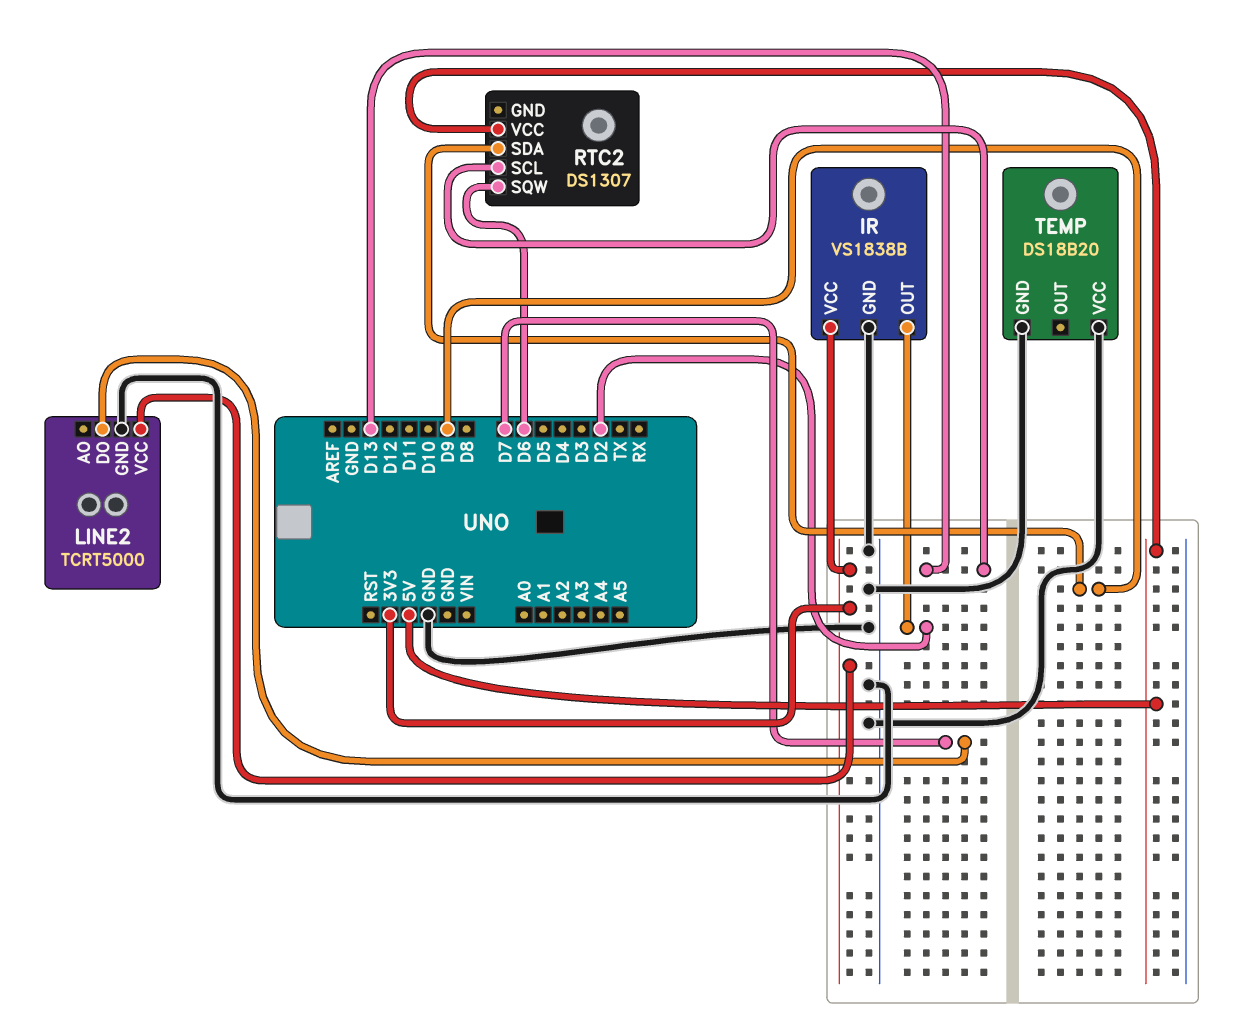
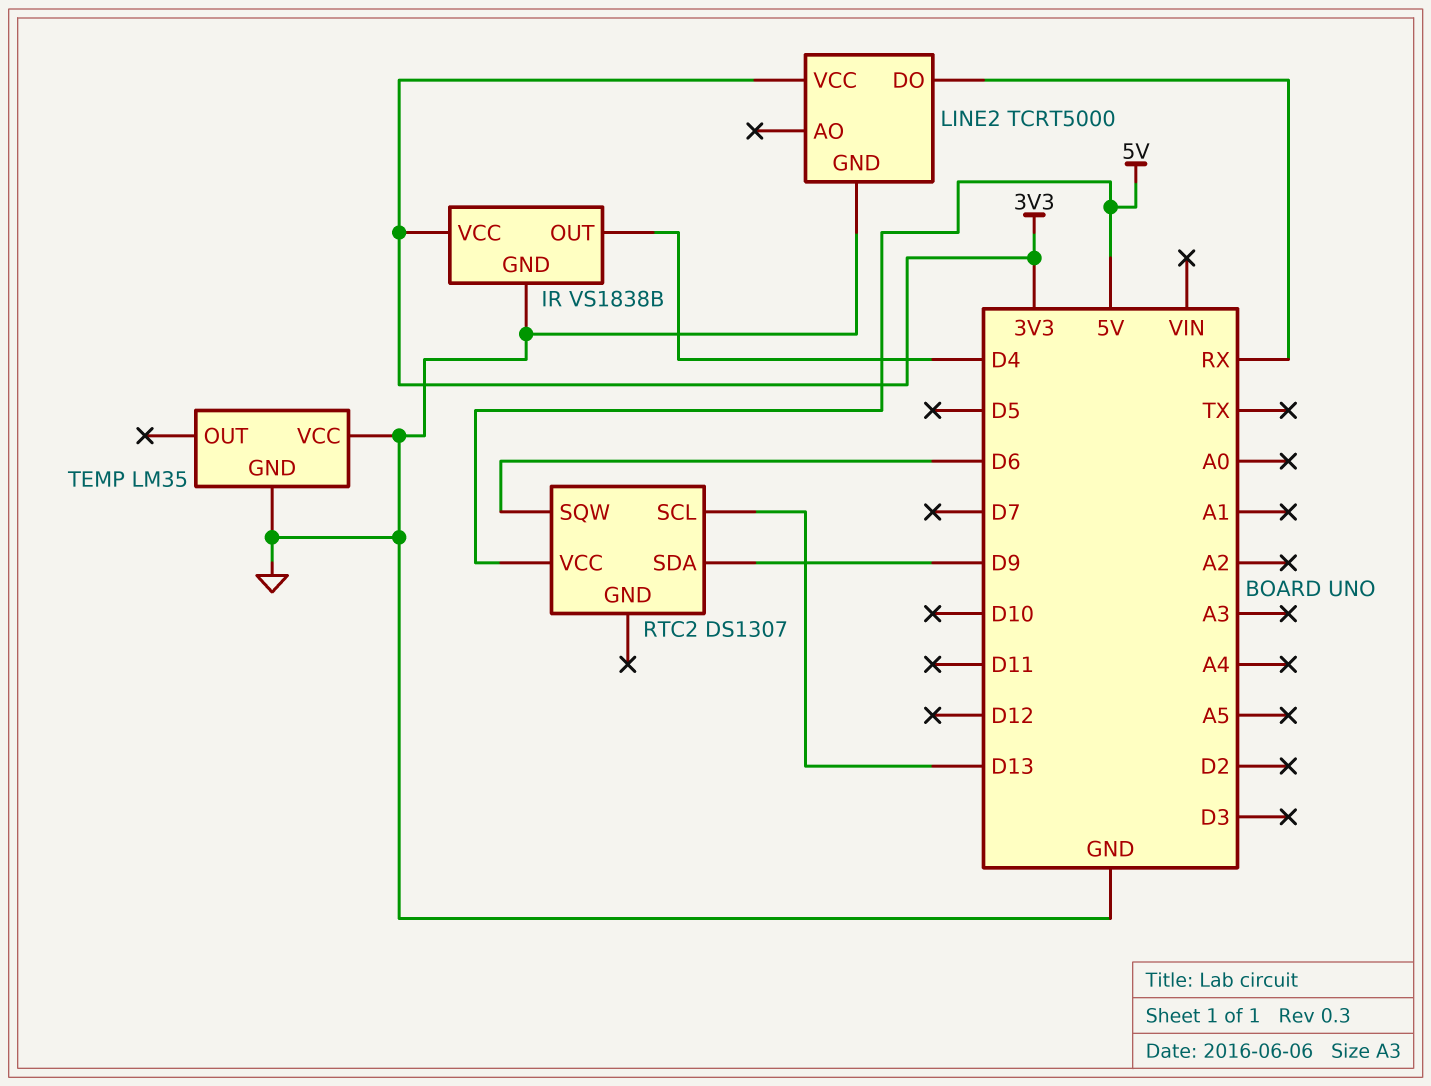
IR pin OUT: D2 -> D4
LINE2 pin DO: D7 -> RX
TEMP: DS18B20 -> LM35

